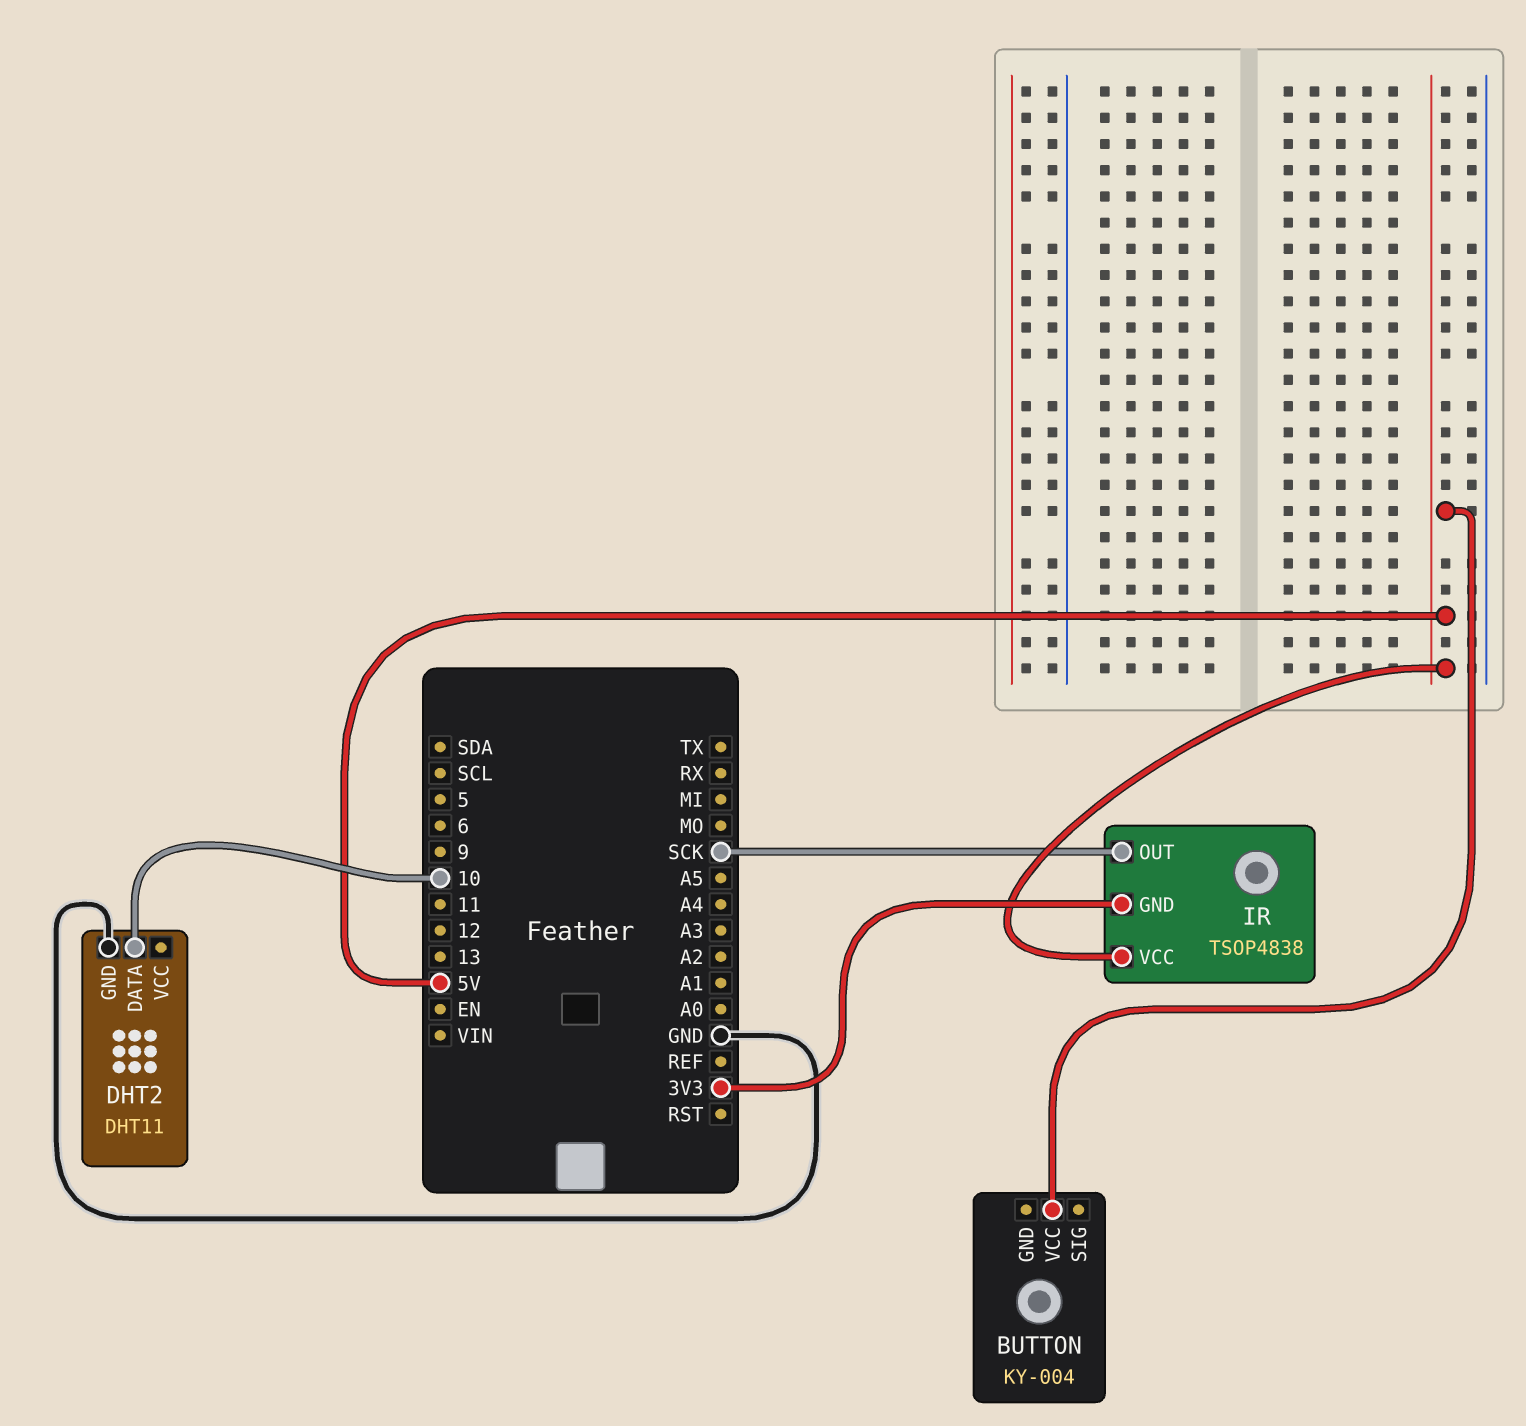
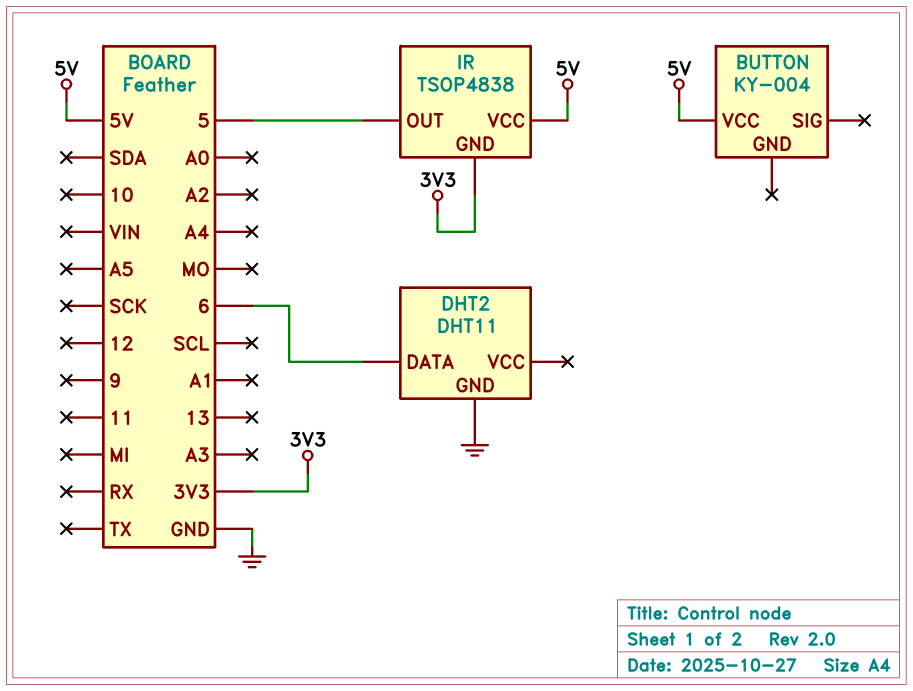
DHT2 pin DATA: 10 -> 6
IR pin OUT: SCK -> 5

